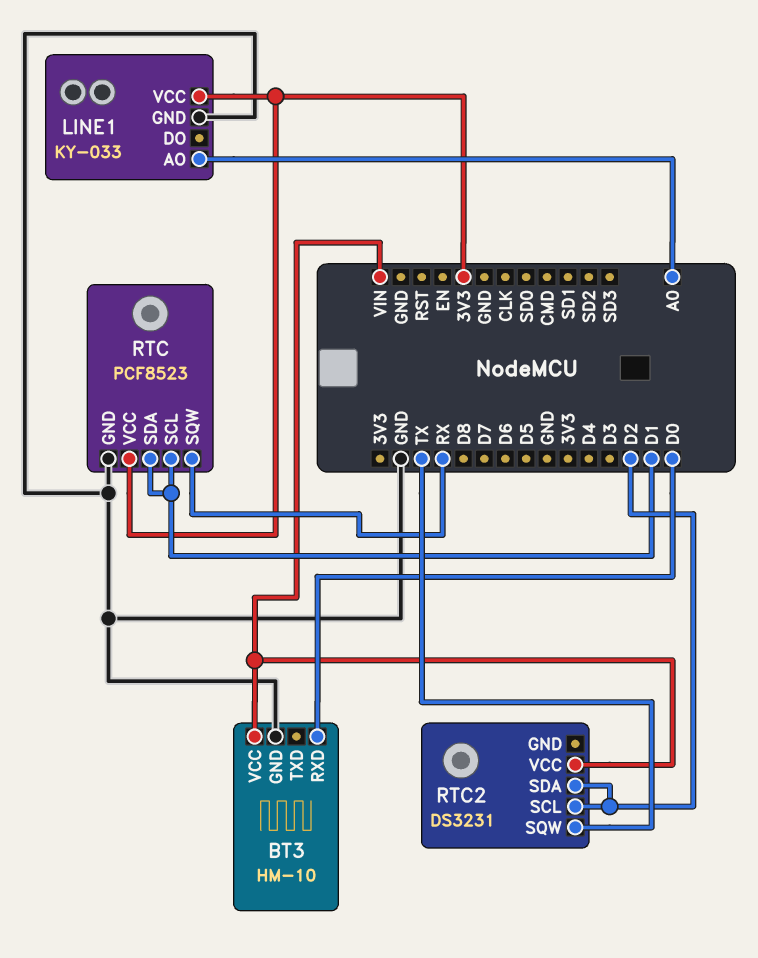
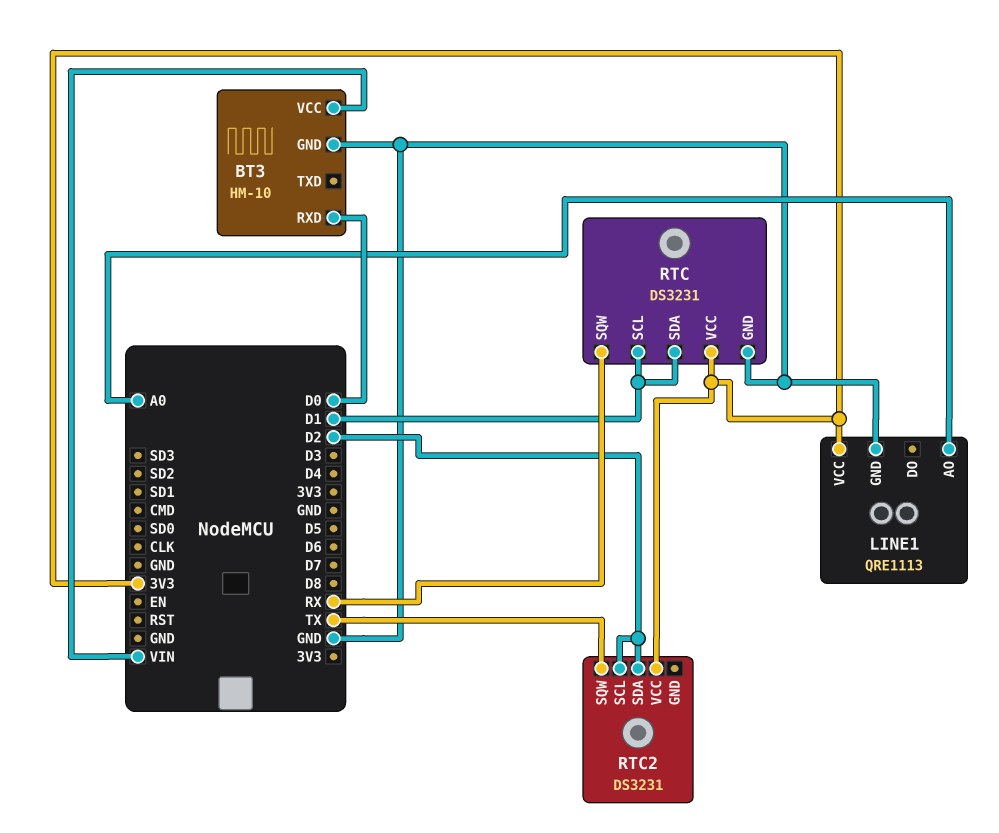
LINE1: KY-033 -> QRE1113
RTC: PCF8523 -> DS3231
RTC2 pin VCC: VIN -> 3V3

